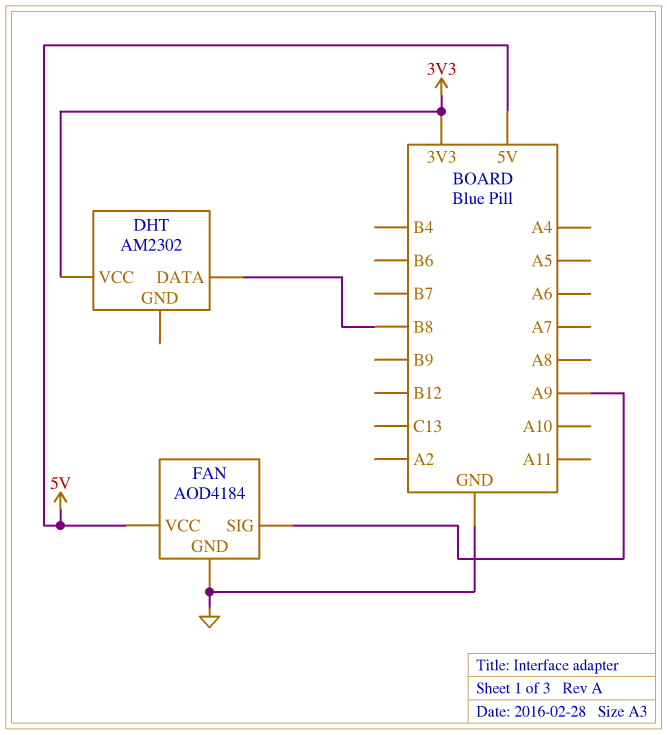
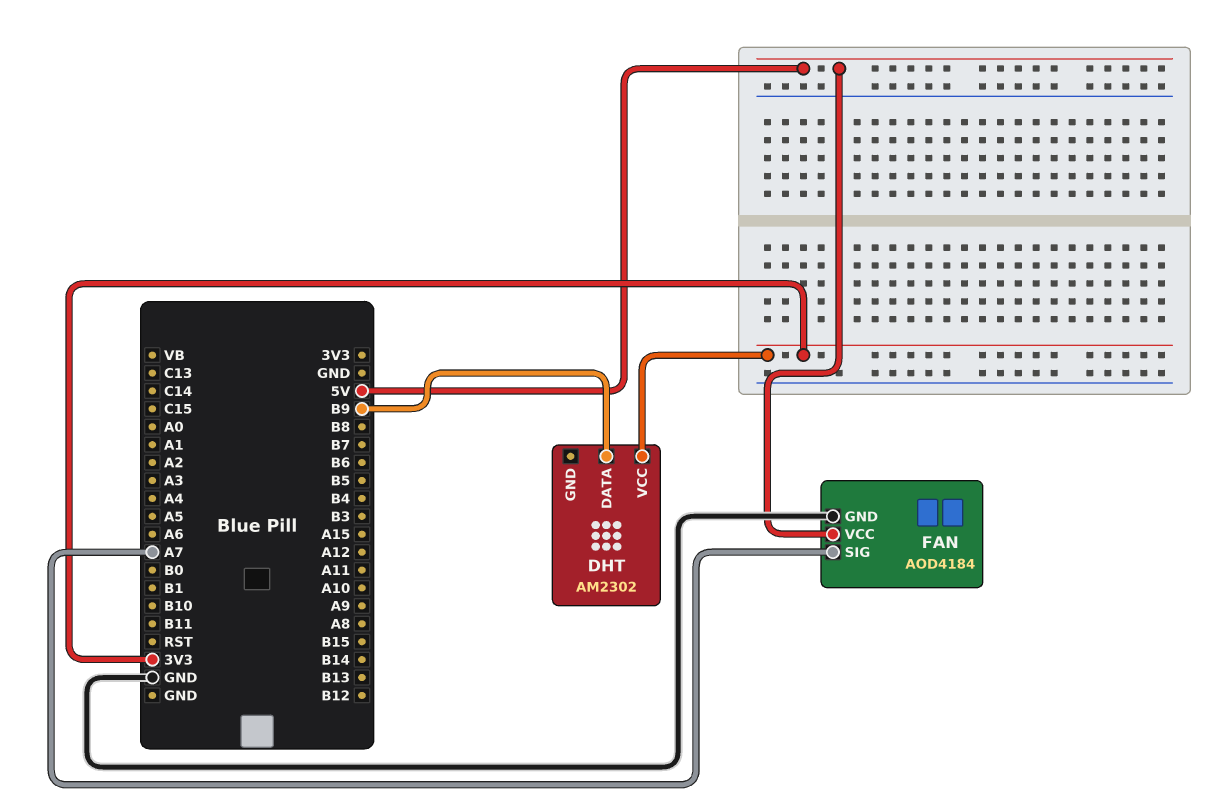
DHT pin DATA: B8 -> B9
FAN pin SIG: A9 -> A7

